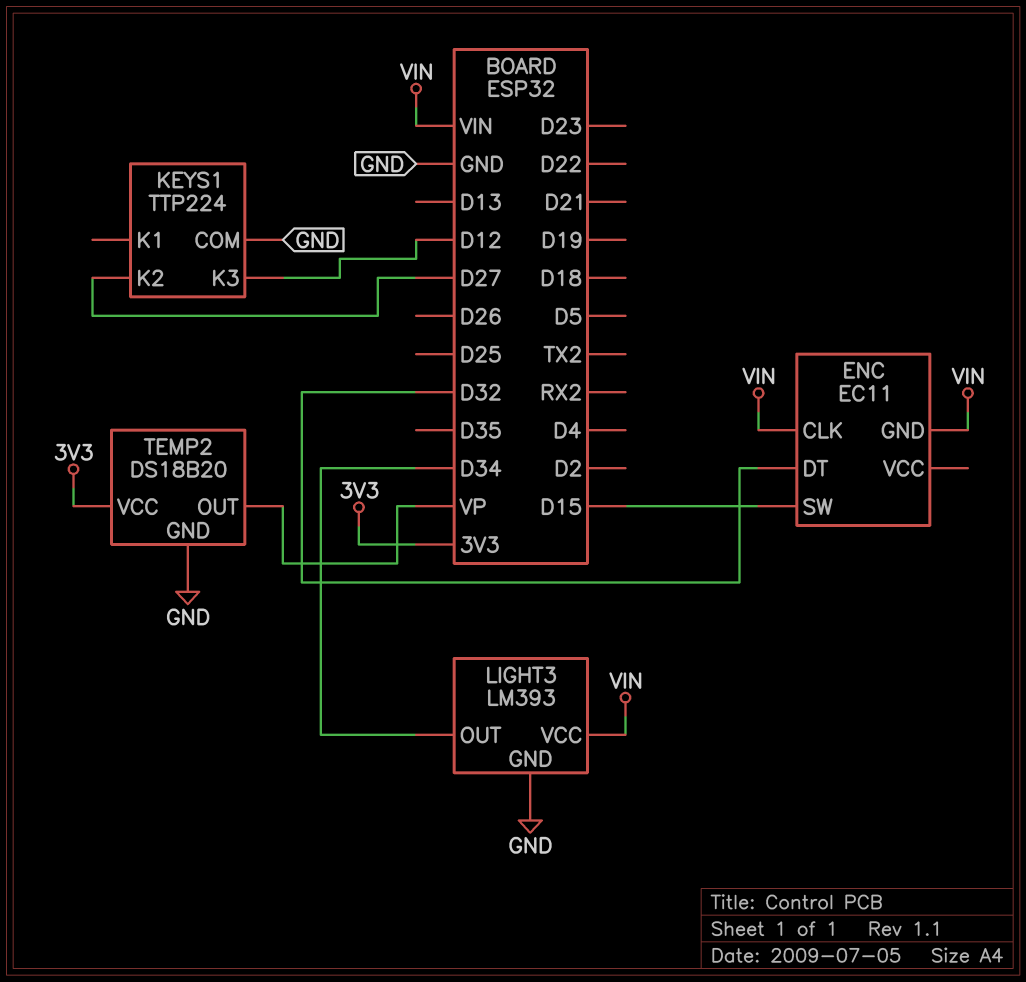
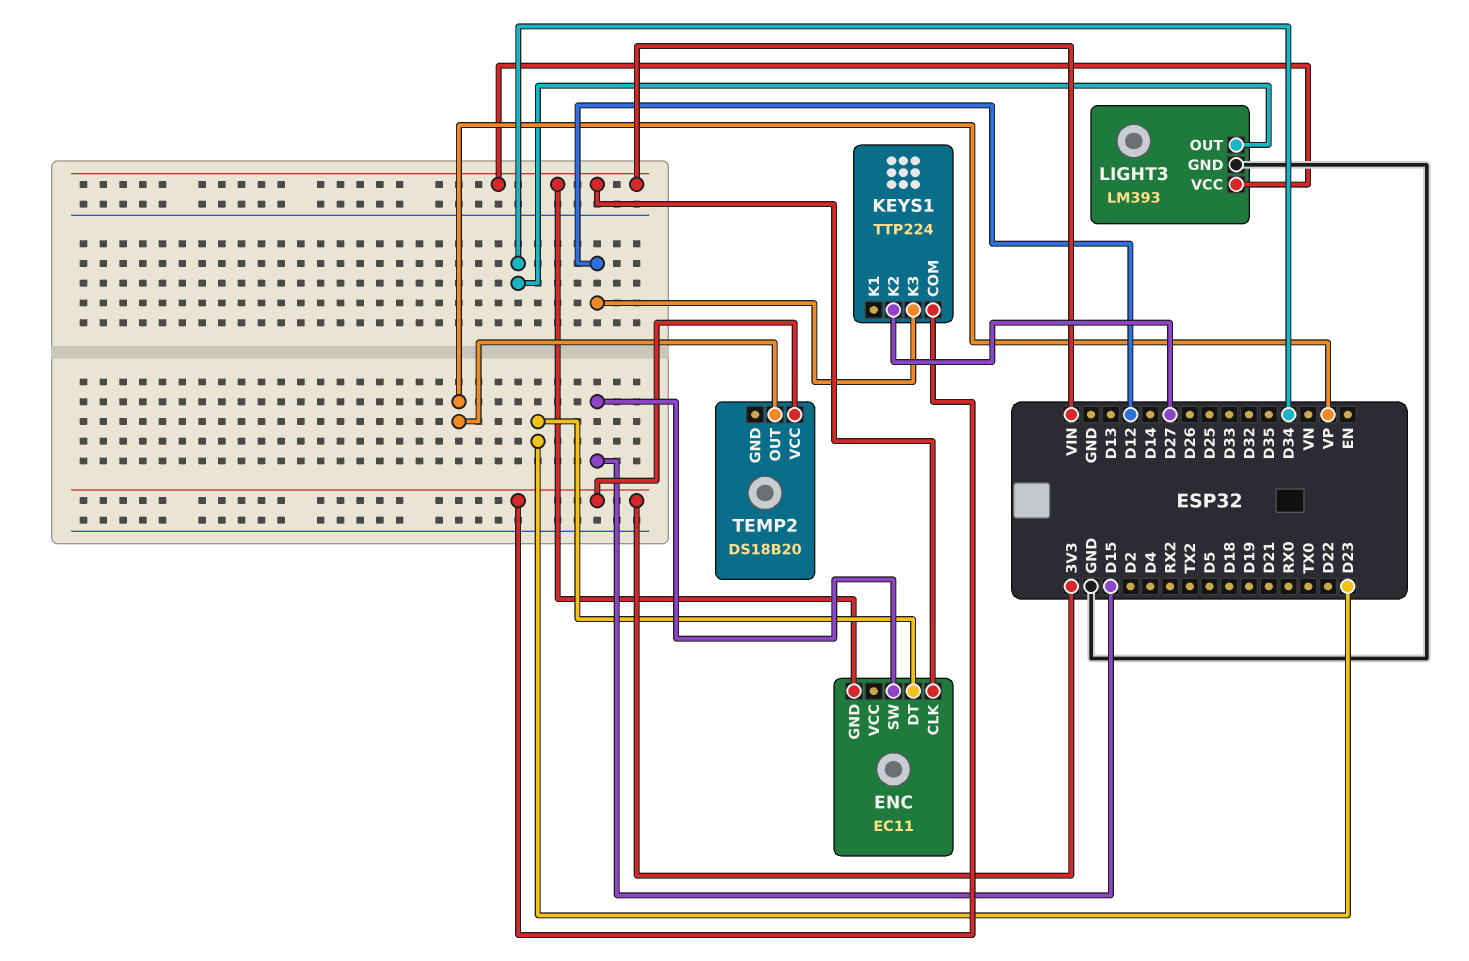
ENC pin DT: D32 -> D23
KEYS1 pin COM: GND -> 3V3
TEMP2 pin GND: GND -> none

